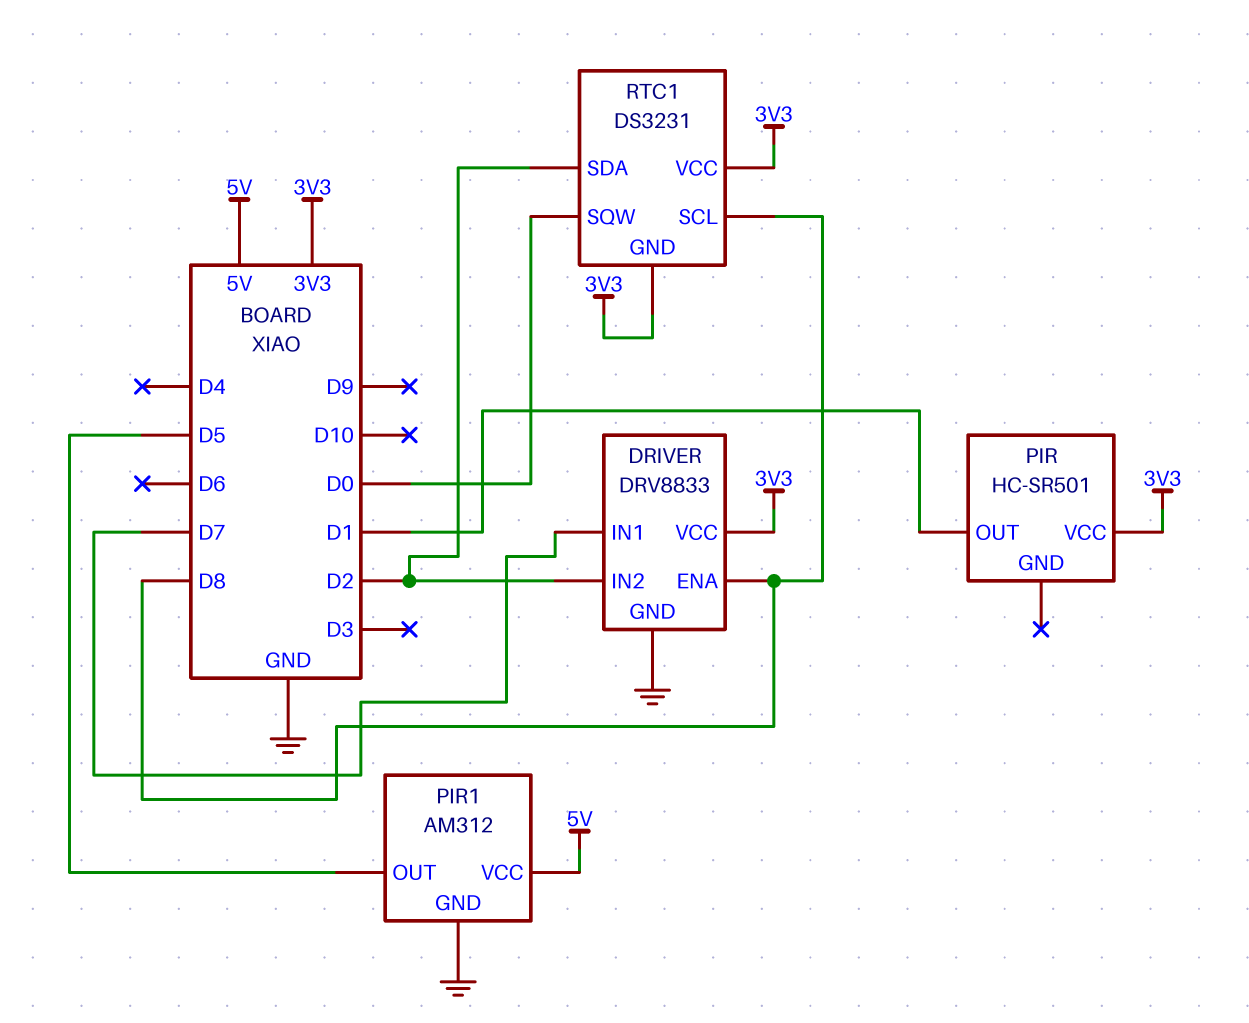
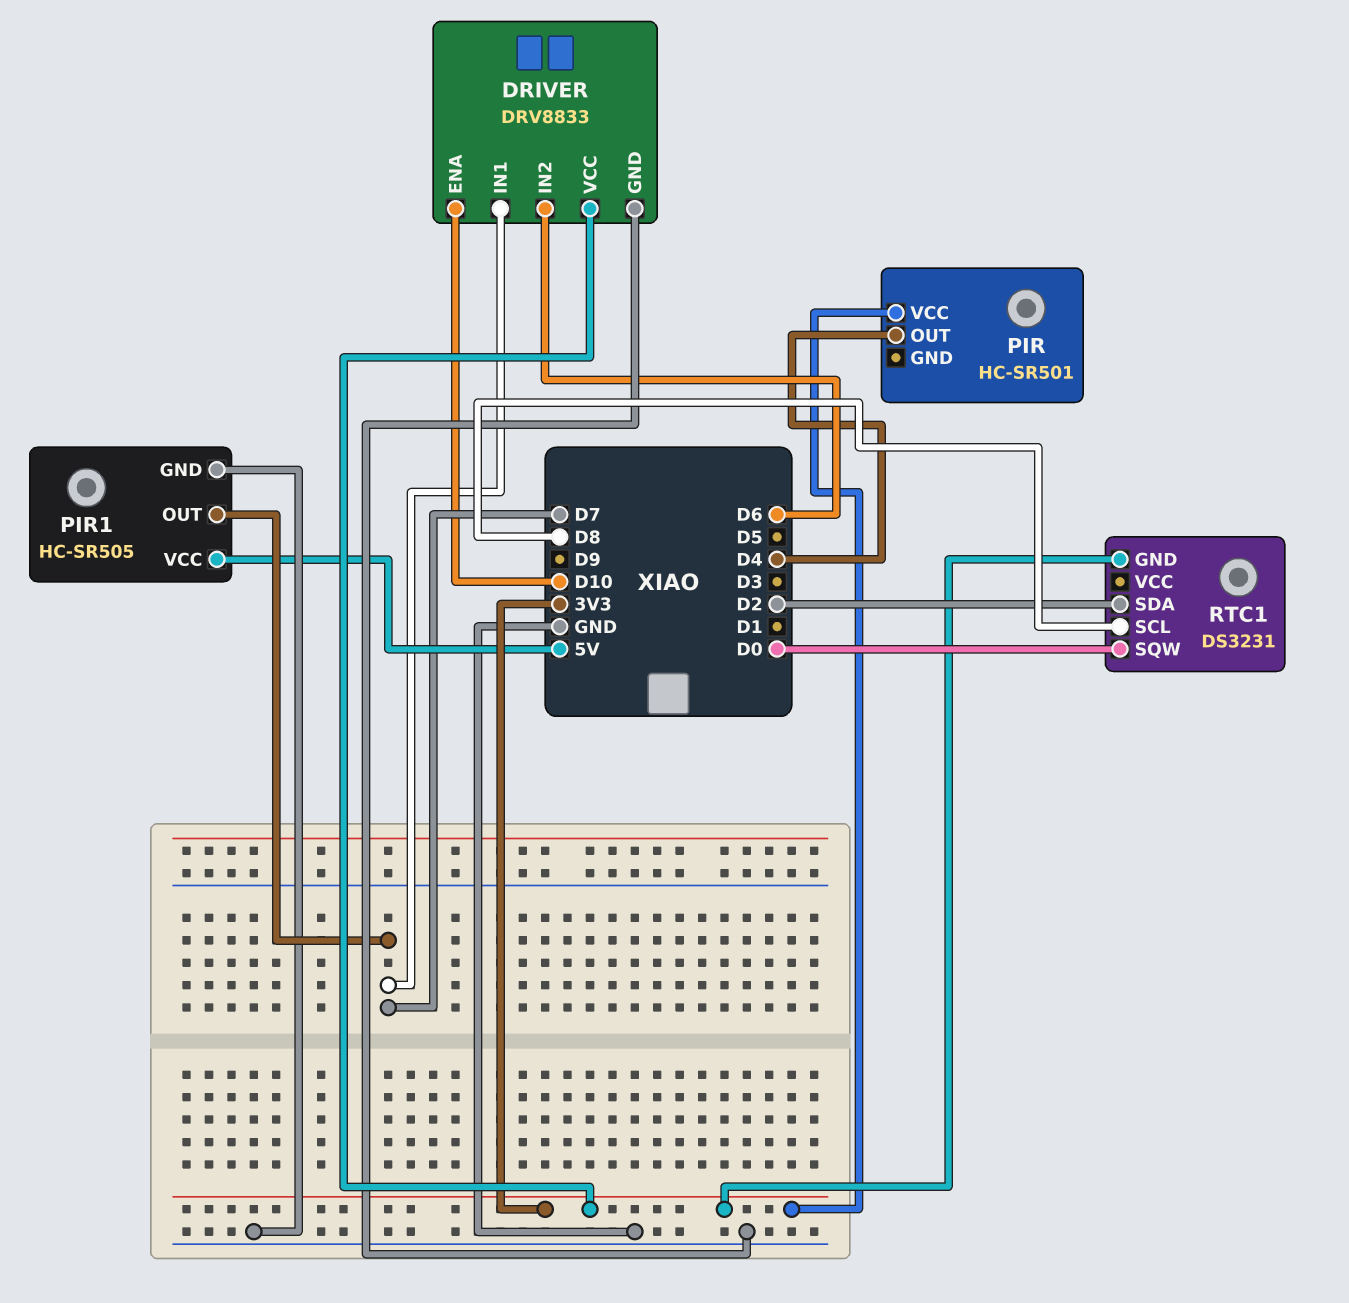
DRIVER pin ENA: D8 -> D10
DRIVER pin IN2: D2 -> D6
PIR pin OUT: D1 -> D4
PIR1: AM312 -> HC-SR505
PIR1 pin OUT: D5 -> D7
RTC1 pin VCC: 3V3 -> none

